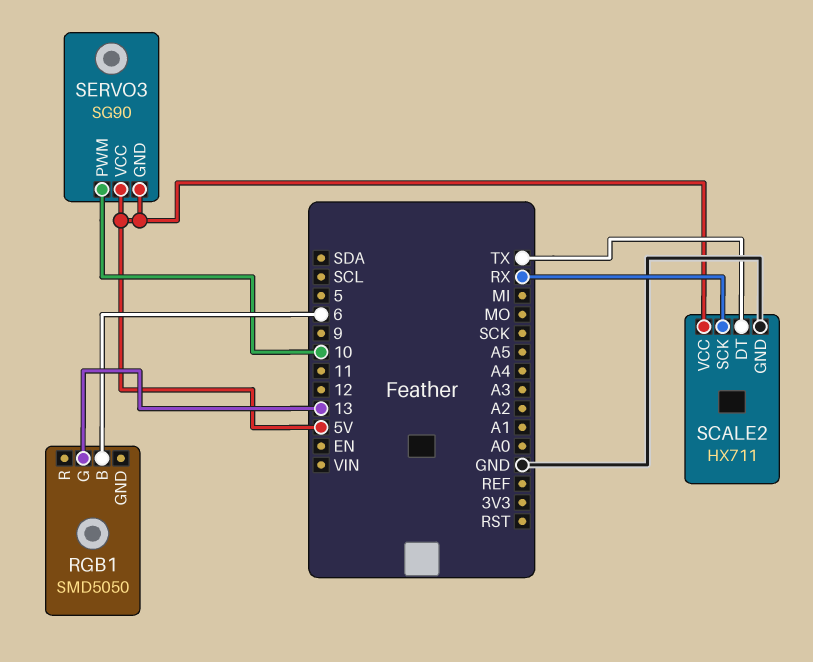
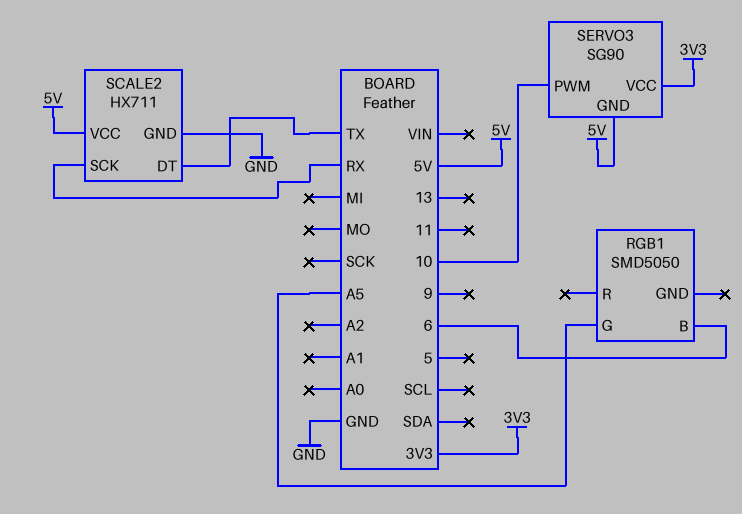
RGB1 pin G: 13 -> A5
SERVO3 pin VCC: 5V -> 3V3

